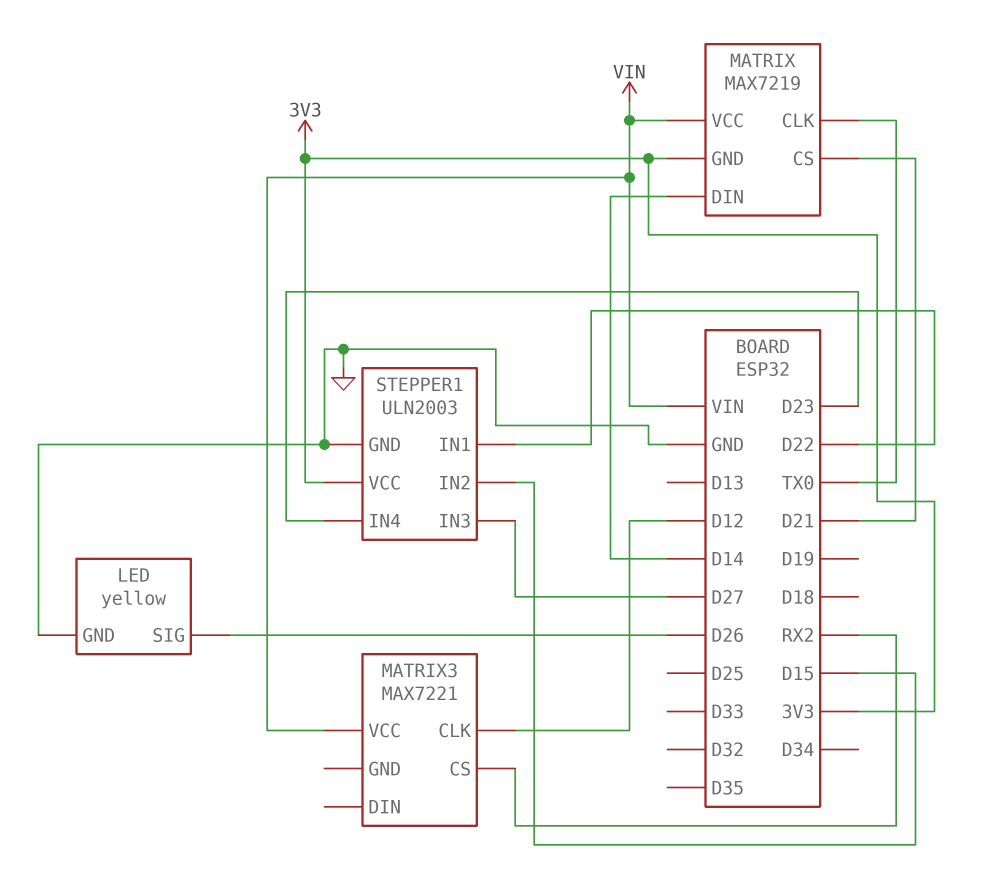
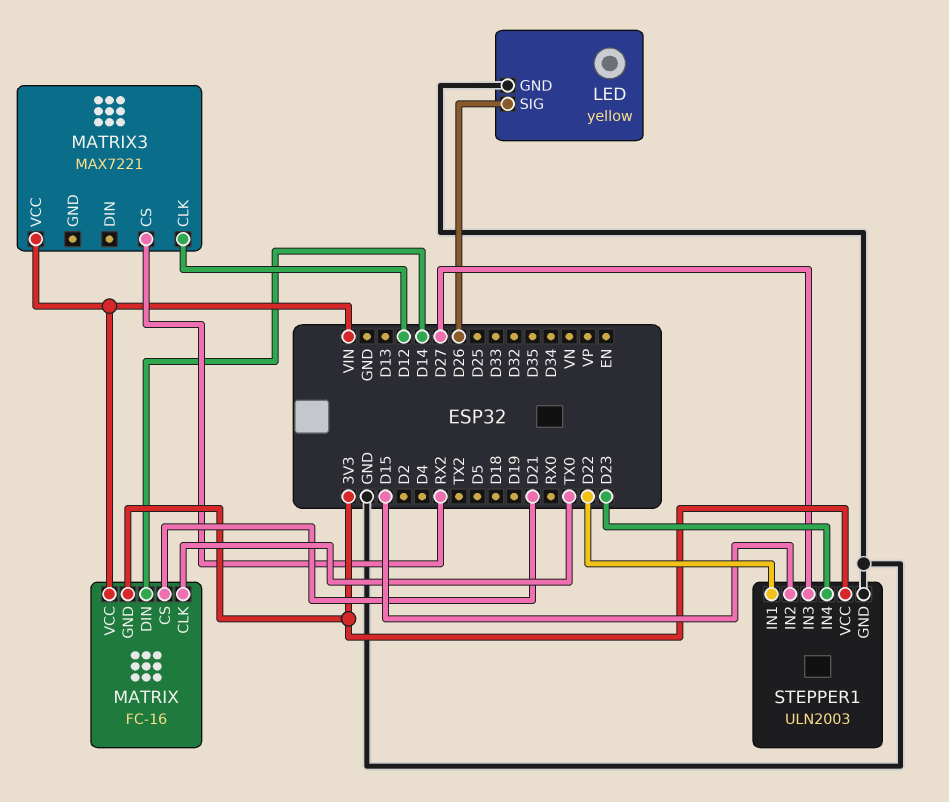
MATRIX: MAX7219 -> FC-16

